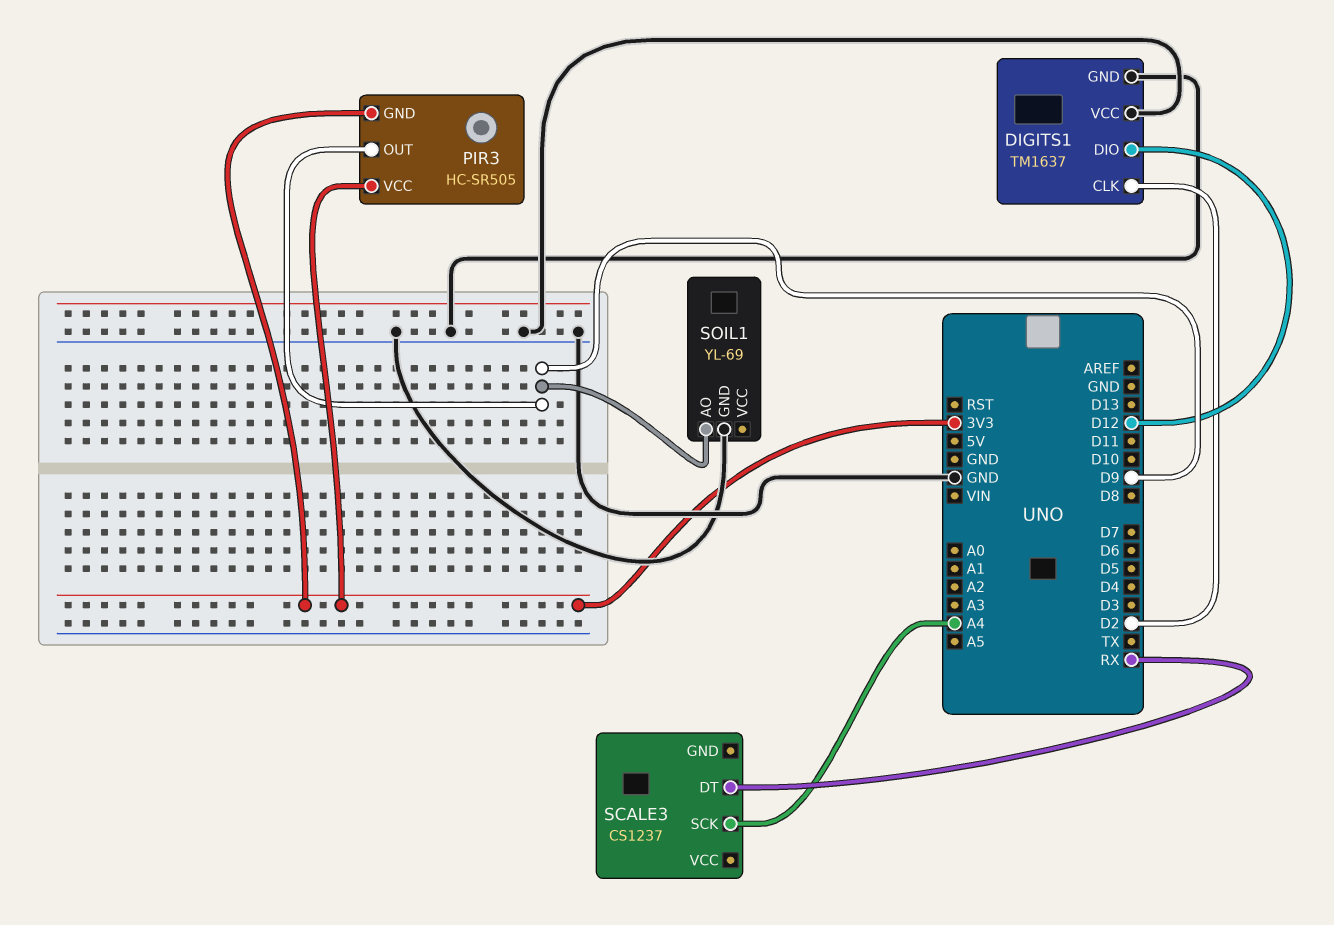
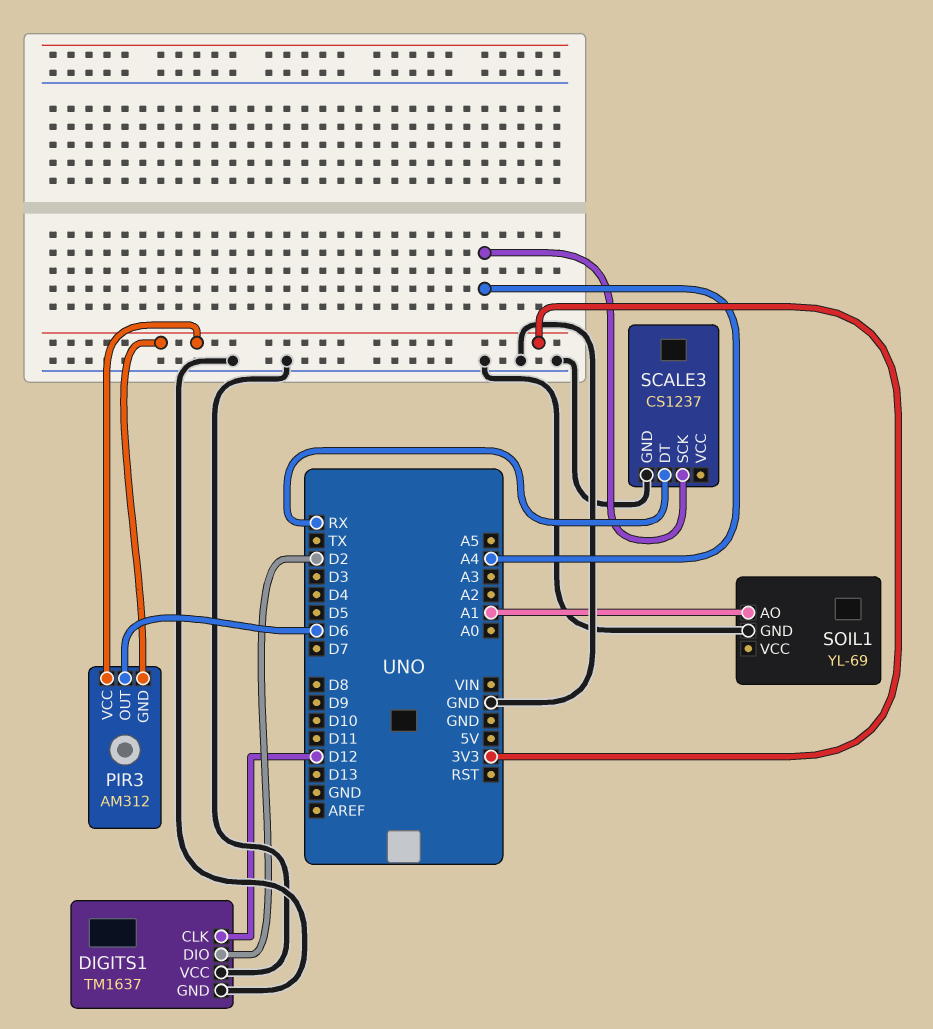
DIGITS1 pin CLK: D2 -> D12
DIGITS1 pin DIO: D12 -> D2
PIR3: HC-SR505 -> AM312
PIR3 pin OUT: D9 -> D6
SCALE3 pin GND: none -> GND
SOIL1 pin AO: D9 -> A1

